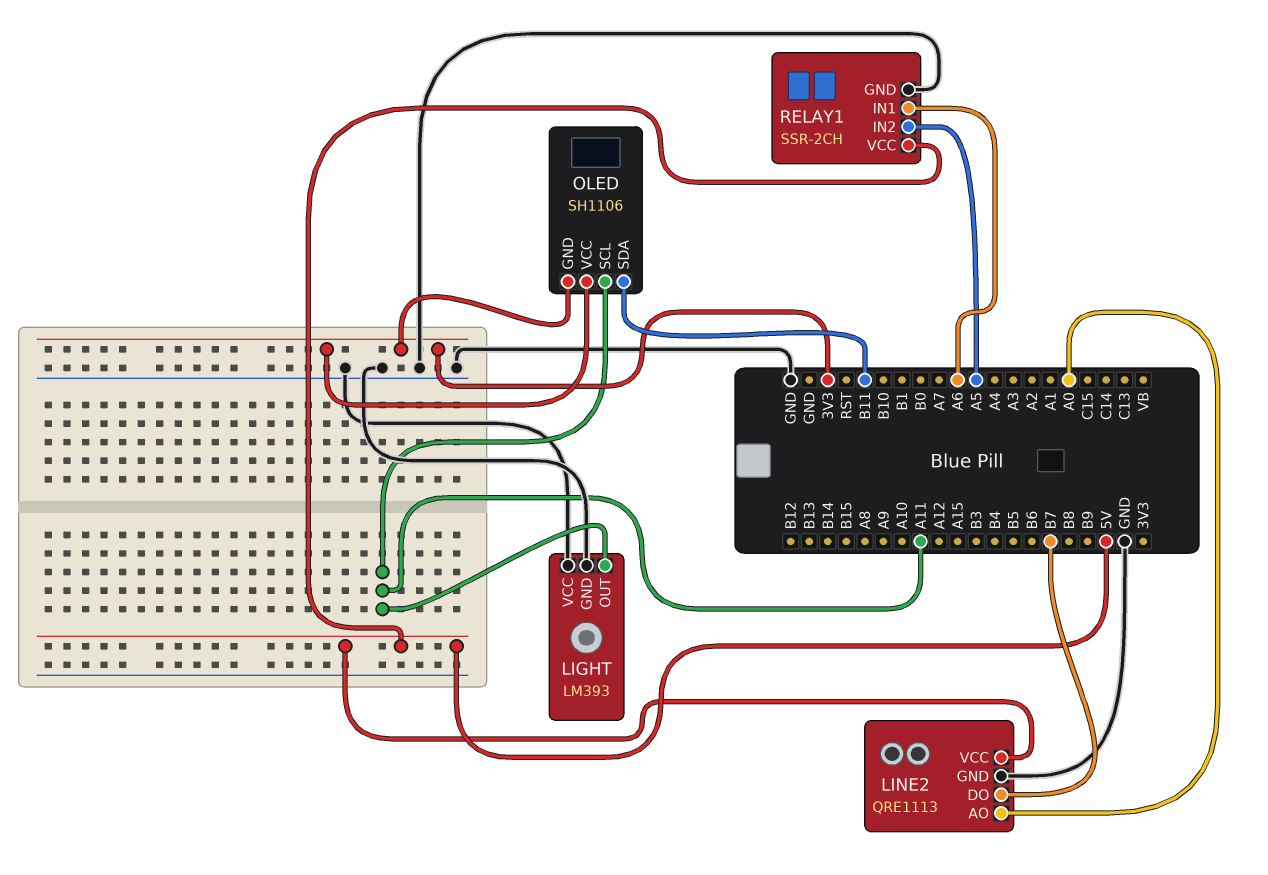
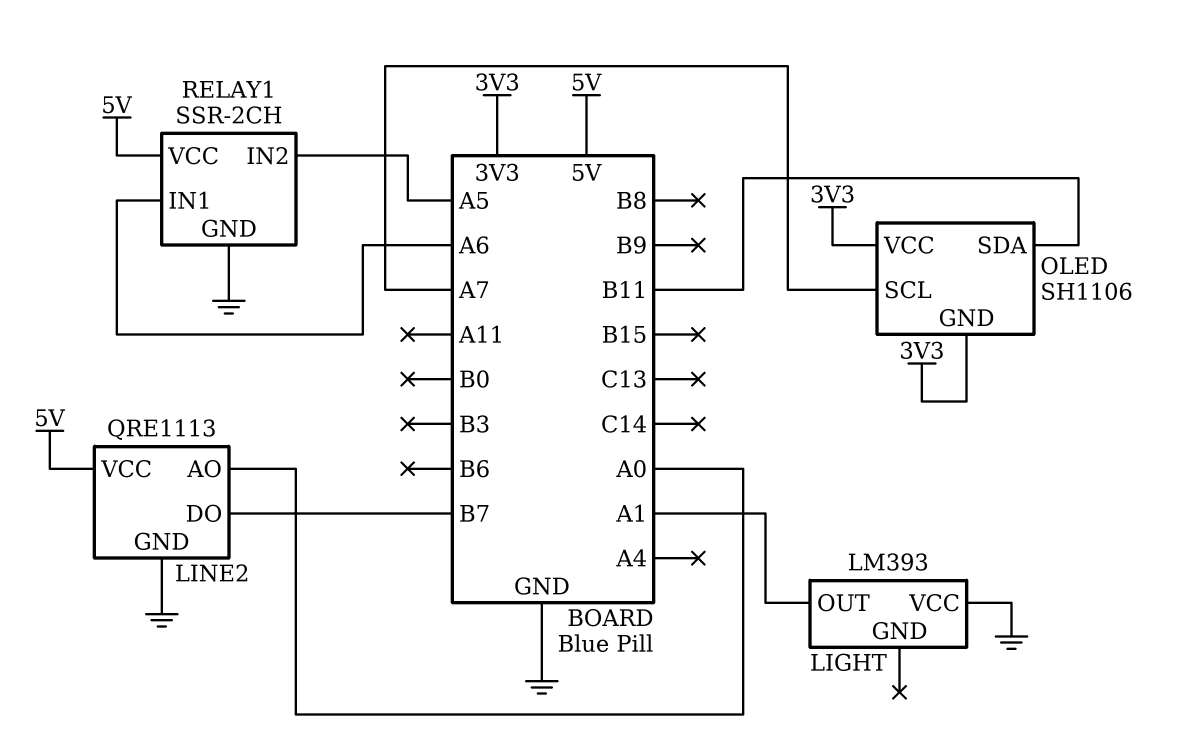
LIGHT pin GND: GND -> none
LIGHT pin OUT: A11 -> A1
OLED pin SCL: A11 -> A7

